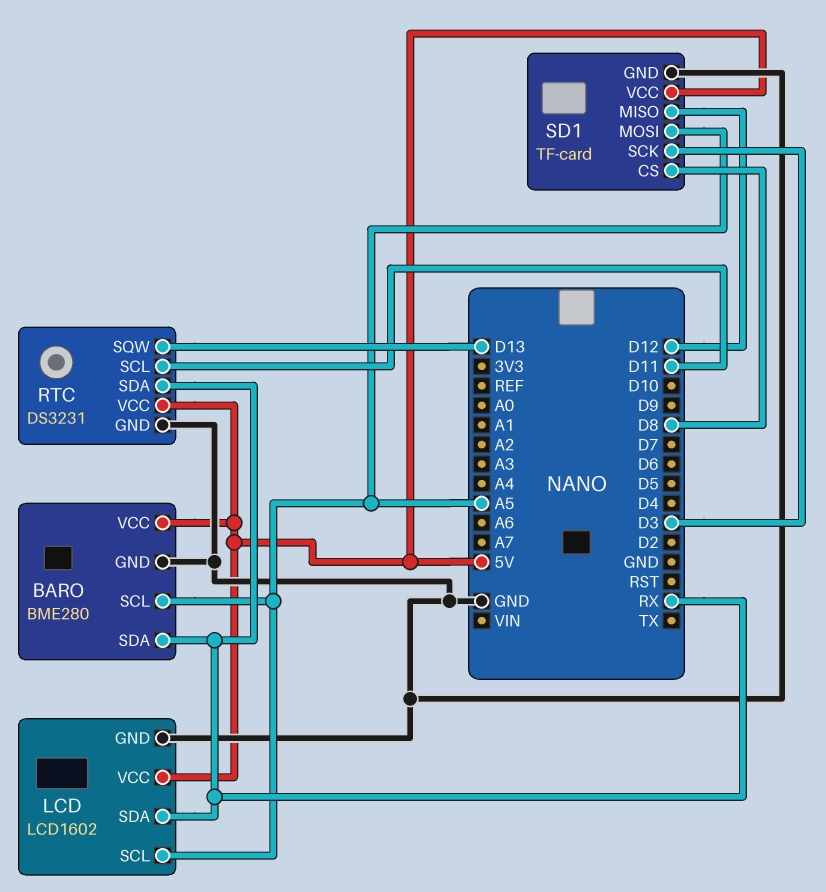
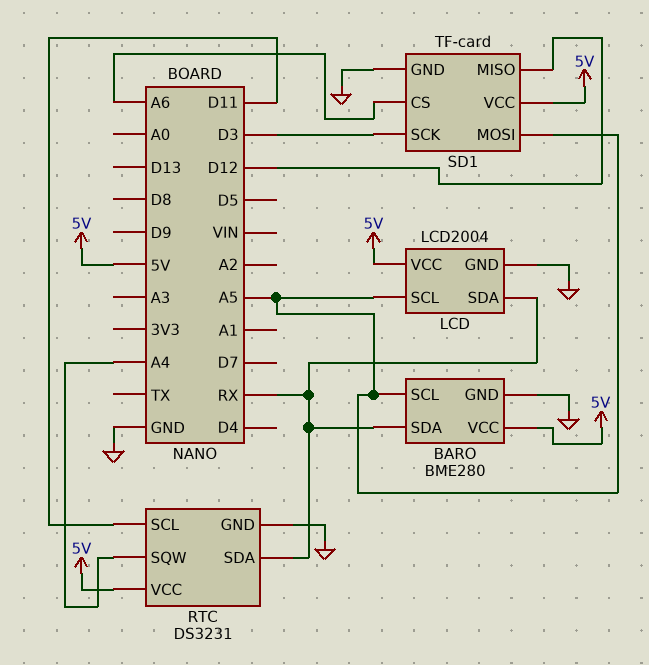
LCD: LCD1602 -> LCD2004
RTC pin SQW: D13 -> A4
SD1 pin CS: D8 -> A6

